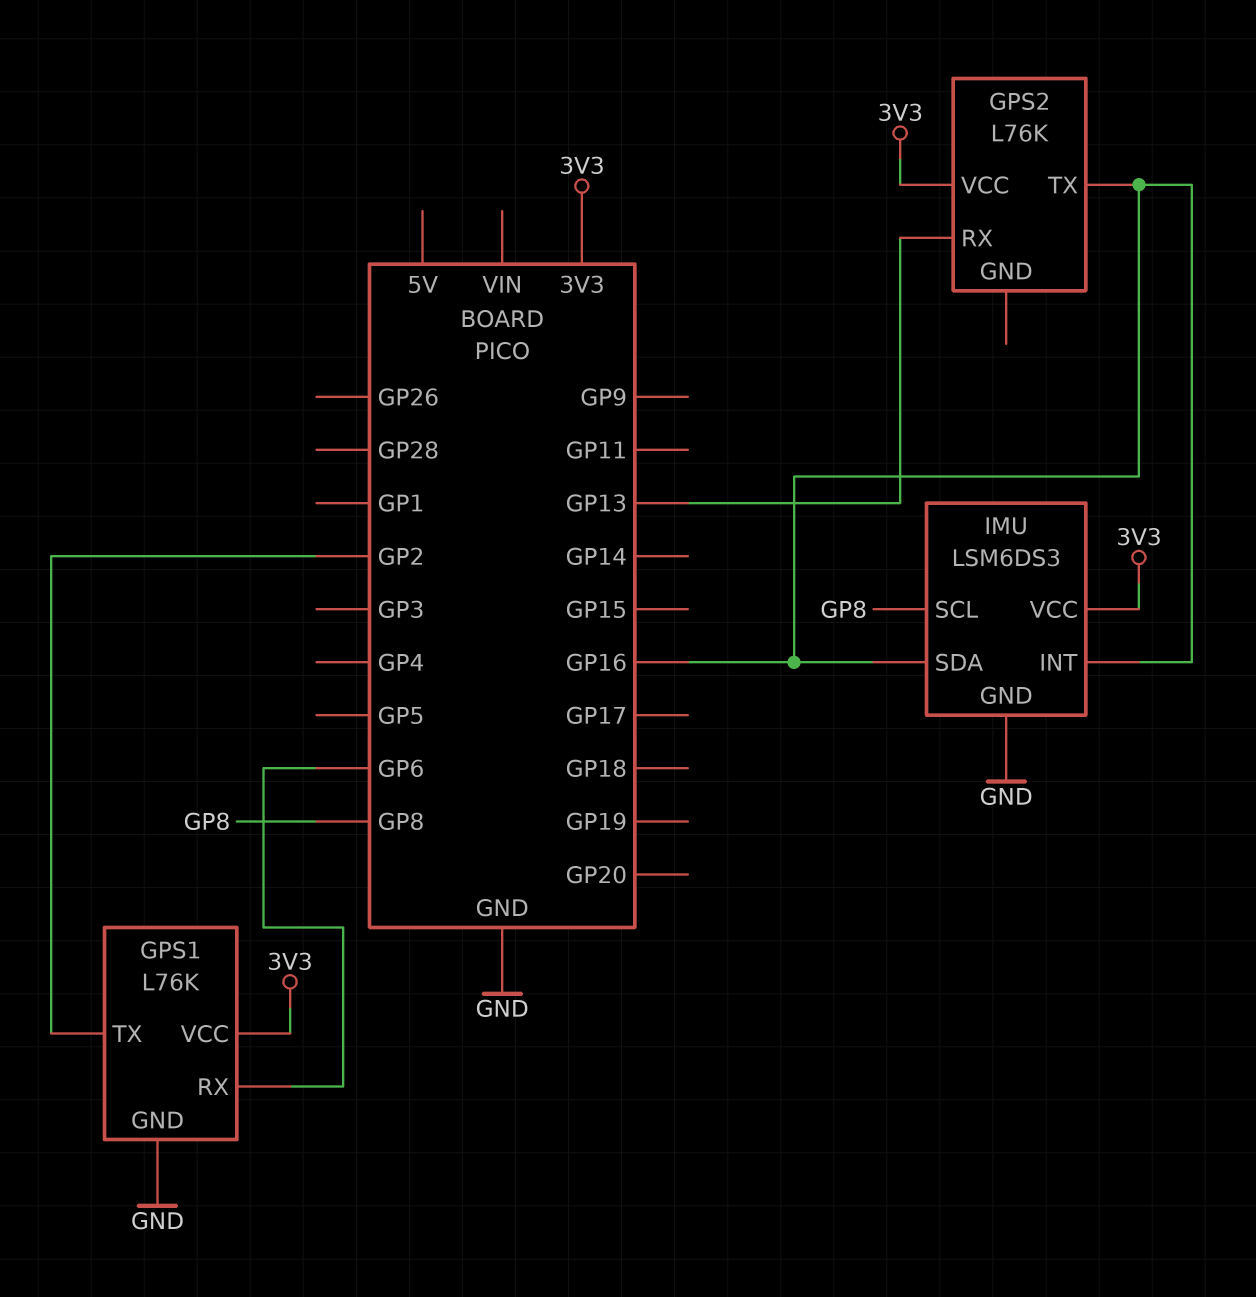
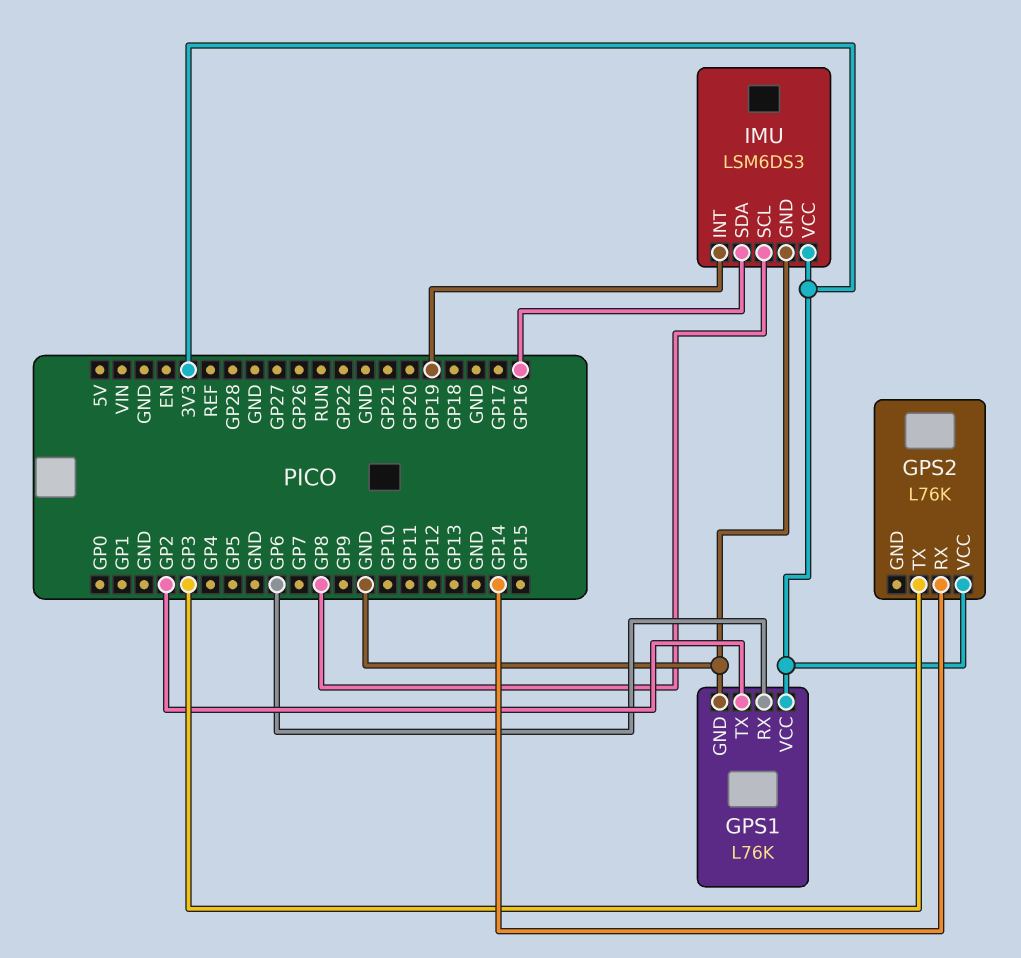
GPS2 pin RX: GP13 -> GP14
GPS2 pin TX: GP16 -> GP3
IMU pin INT: GP16 -> GP19

